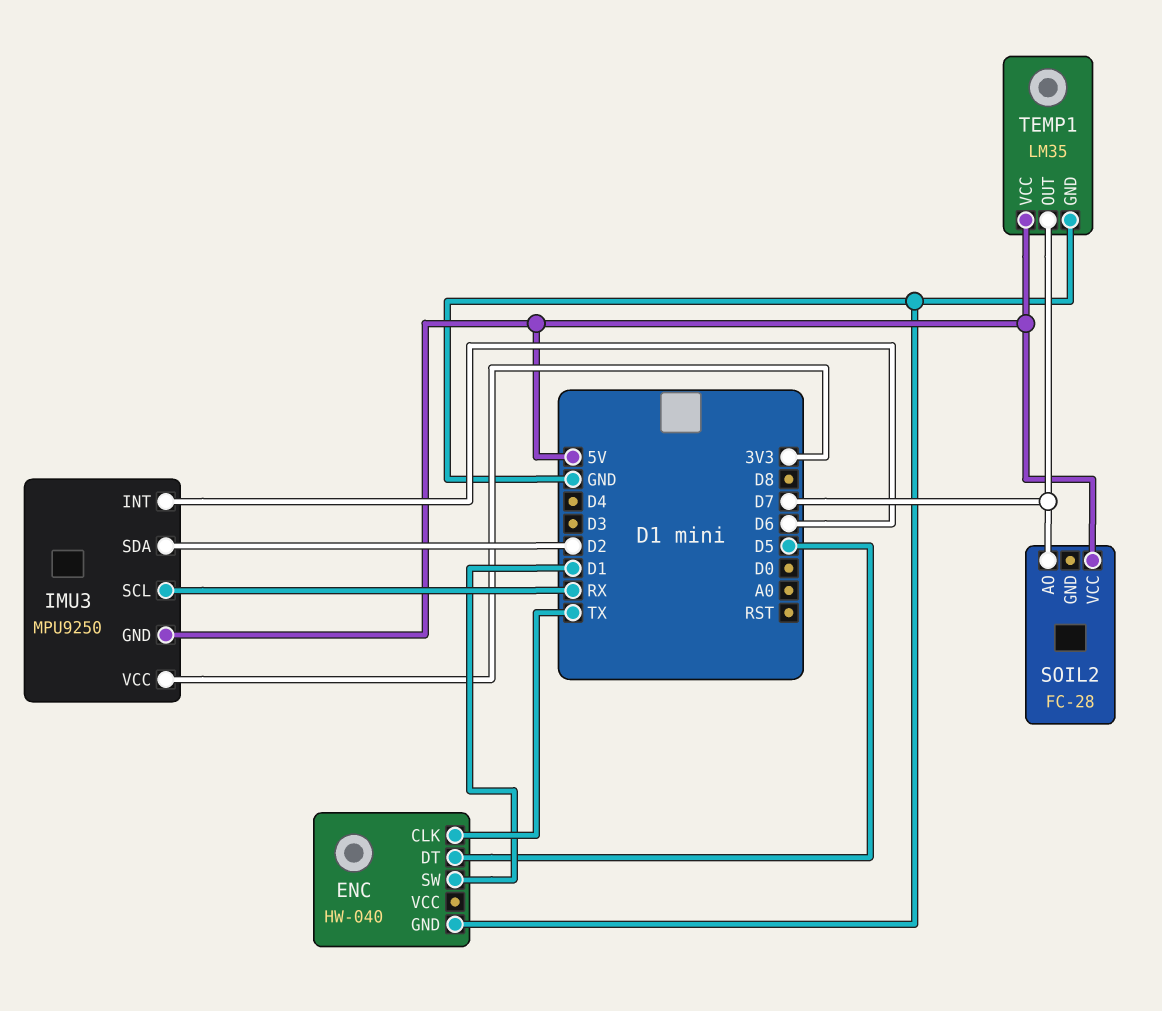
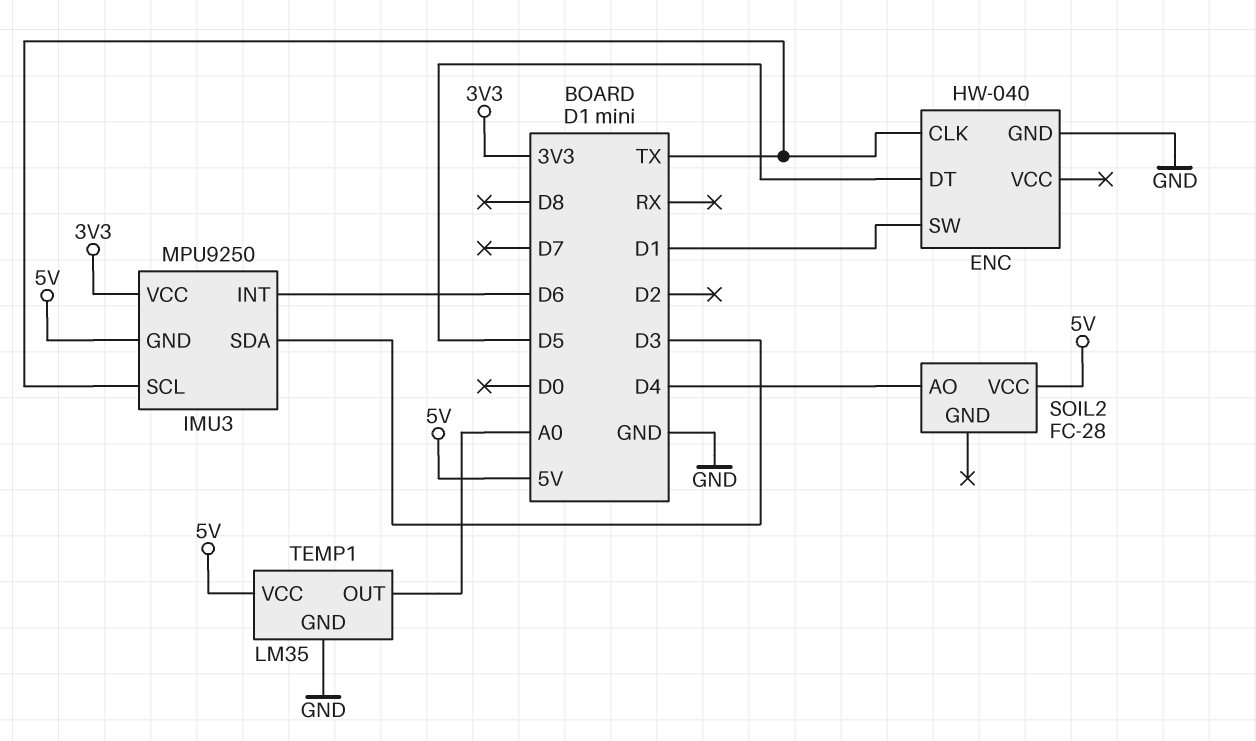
IMU3 pin SCL: RX -> TX
IMU3 pin SDA: D2 -> D3
SOIL2 pin AO: D7 -> D4
TEMP1 pin OUT: D7 -> A0

